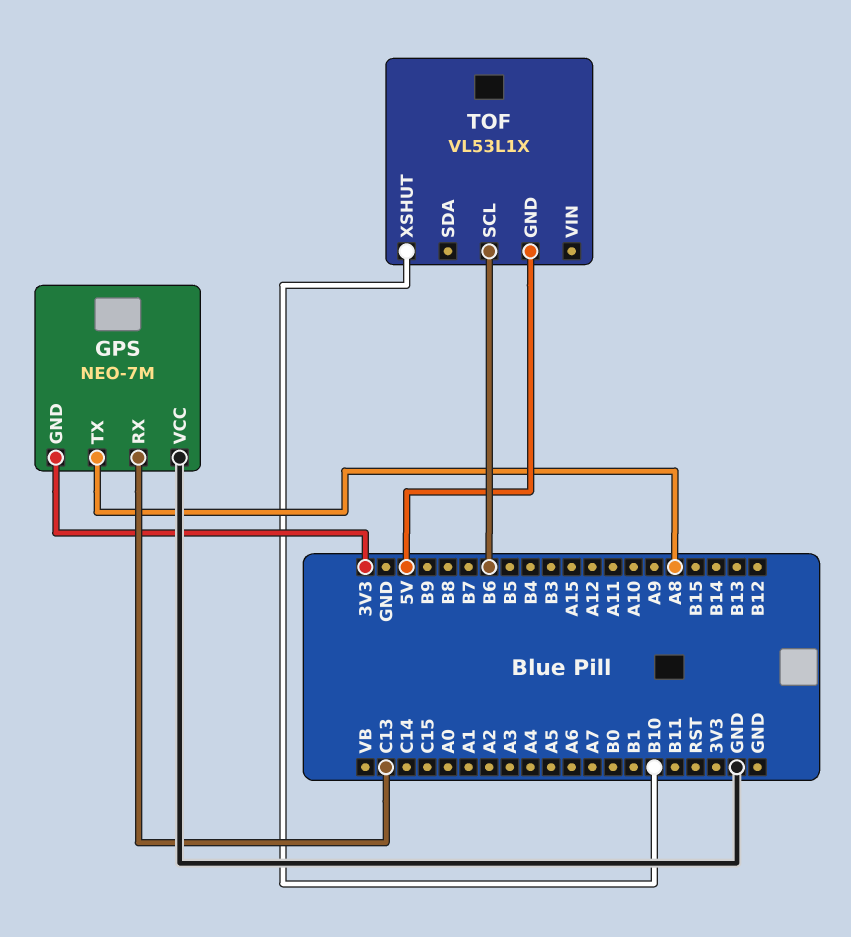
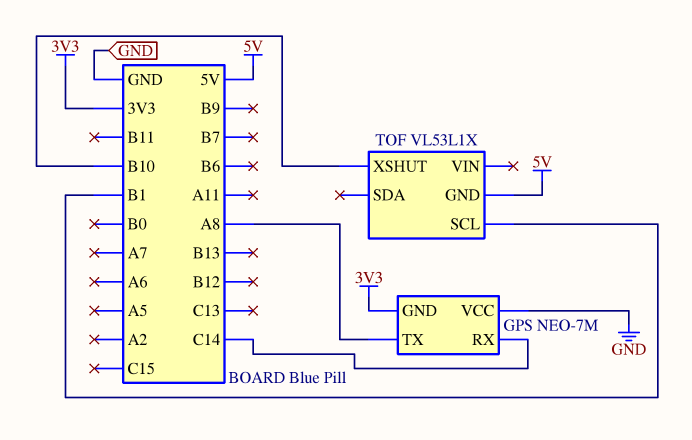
GPS pin RX: C13 -> C14
TOF pin SCL: B6 -> B1

